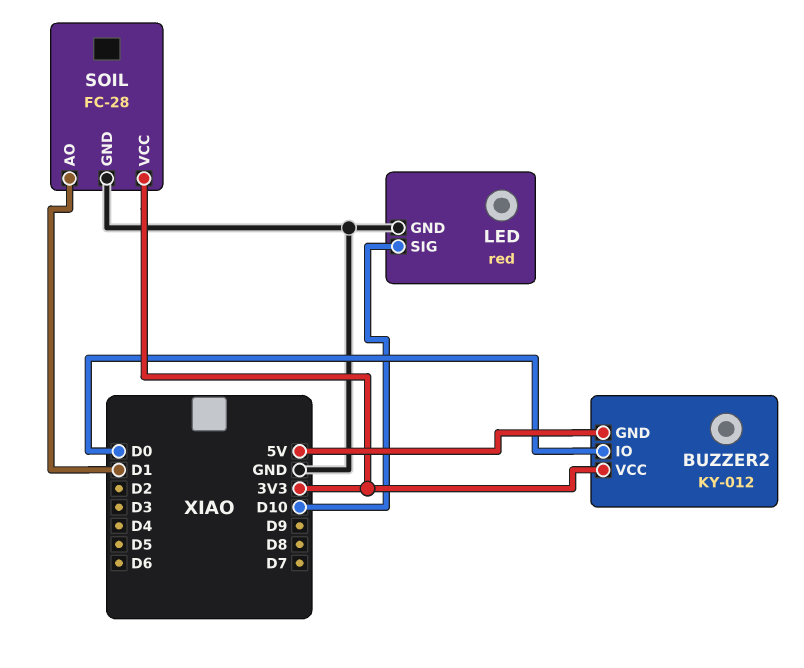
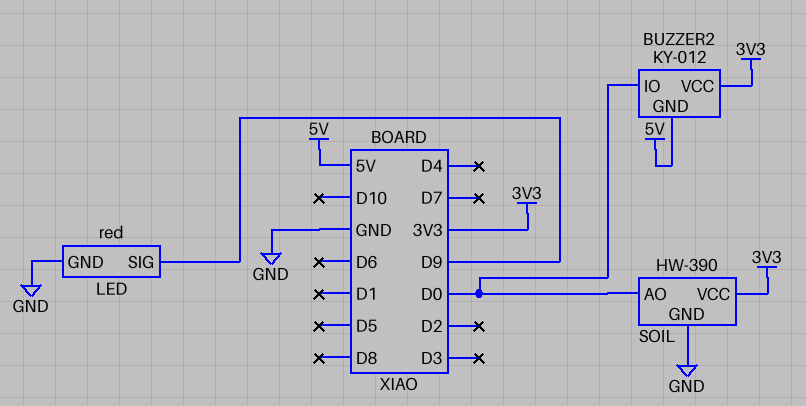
LED pin SIG: D10 -> D9
SOIL: FC-28 -> HW-390
SOIL pin AO: D1 -> D0

